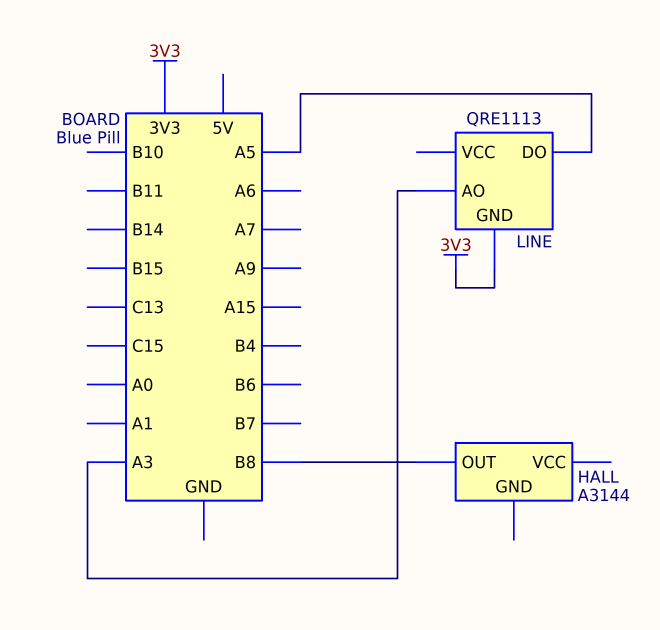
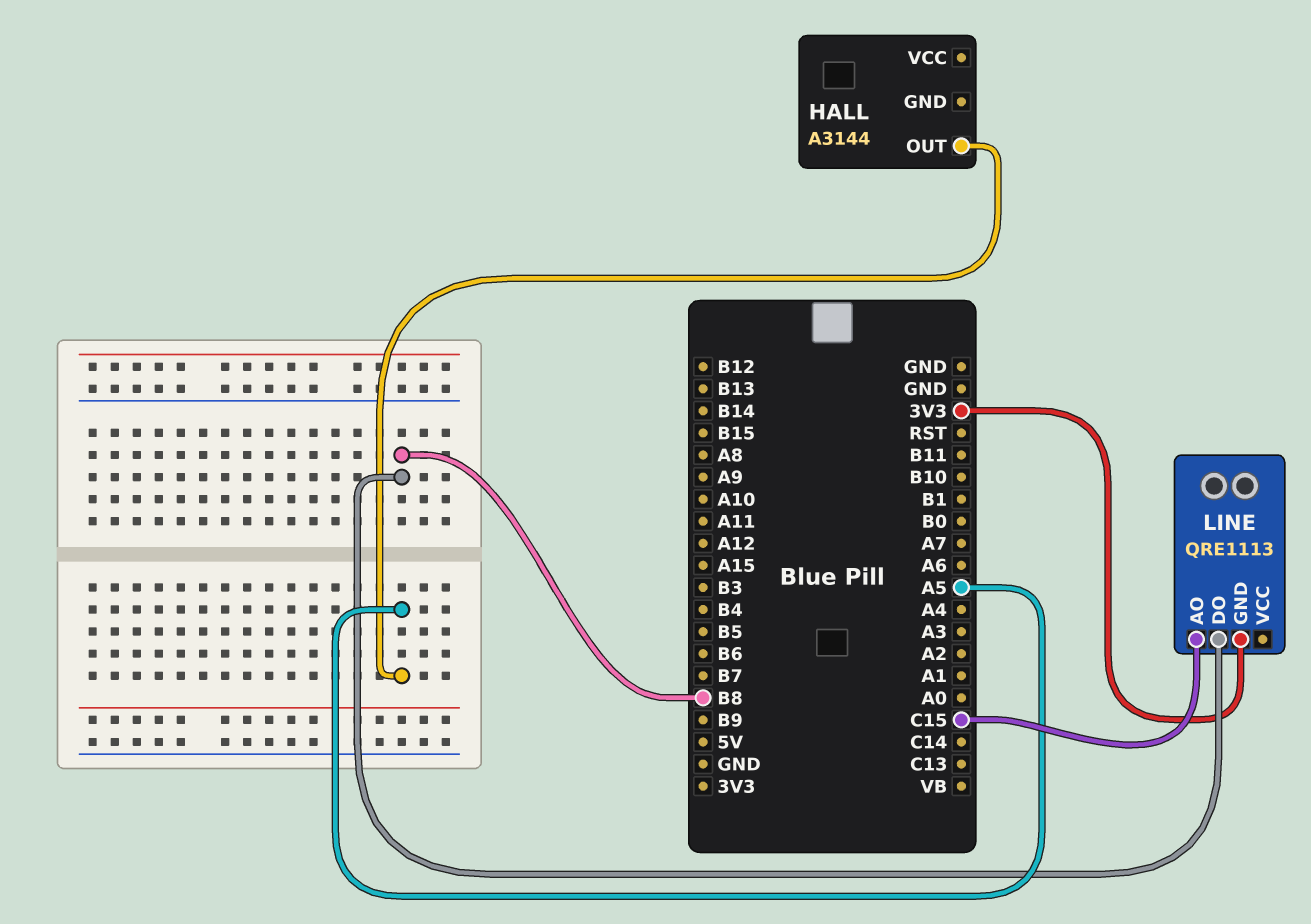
HALL pin OUT: B8 -> A5
LINE pin AO: A3 -> C15
LINE pin DO: A5 -> B8

